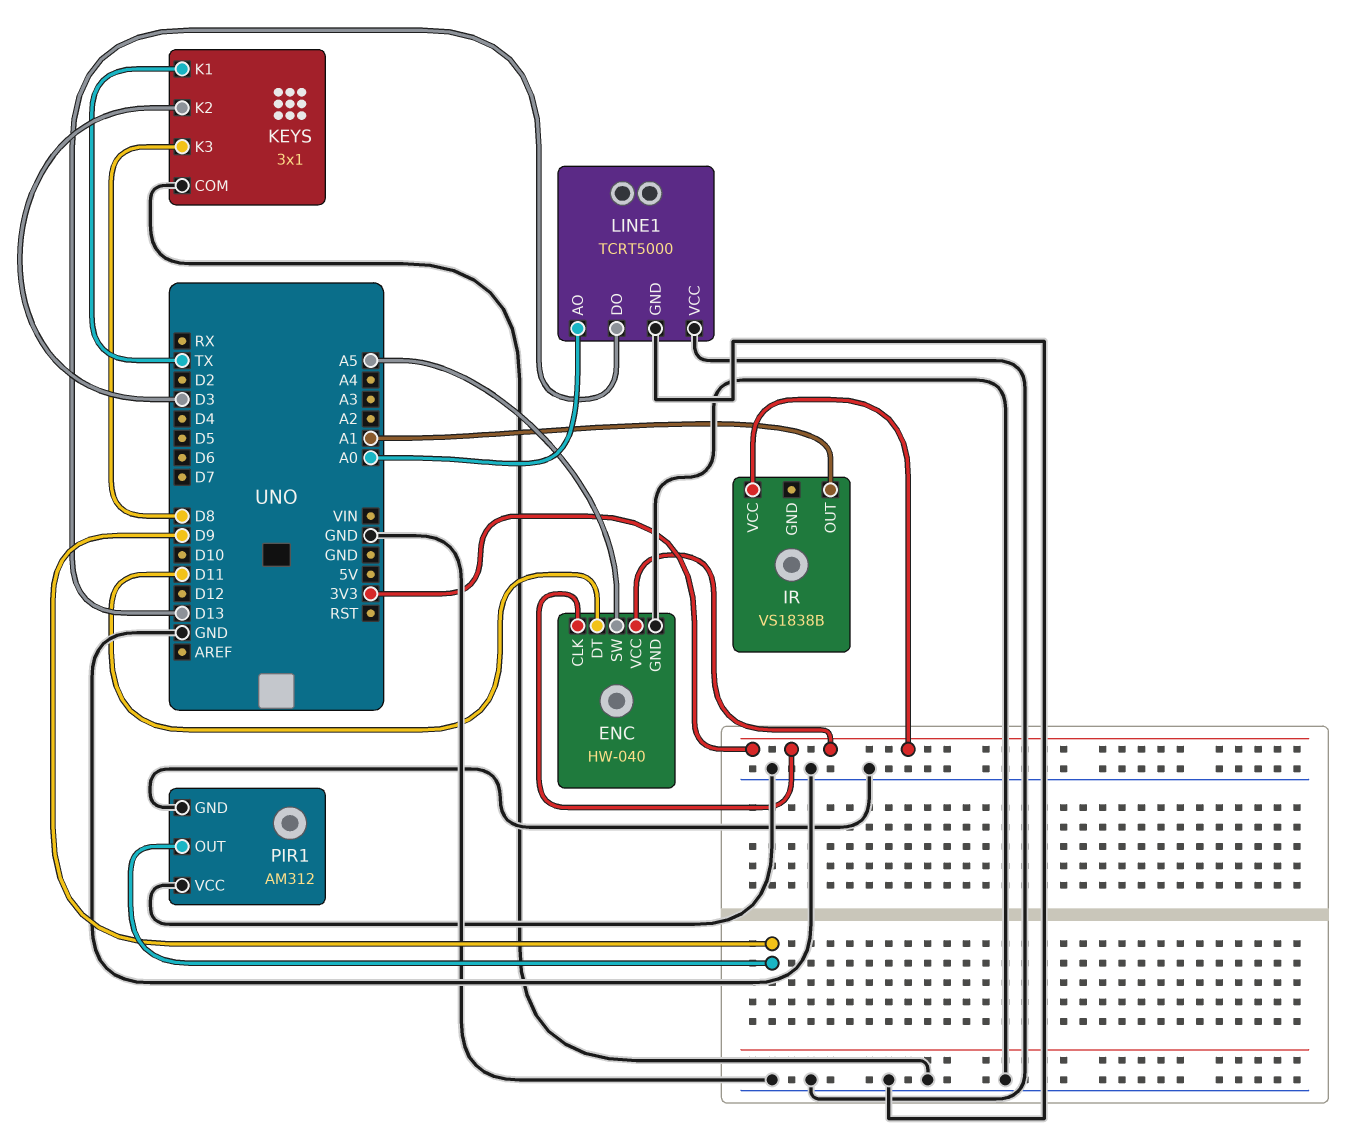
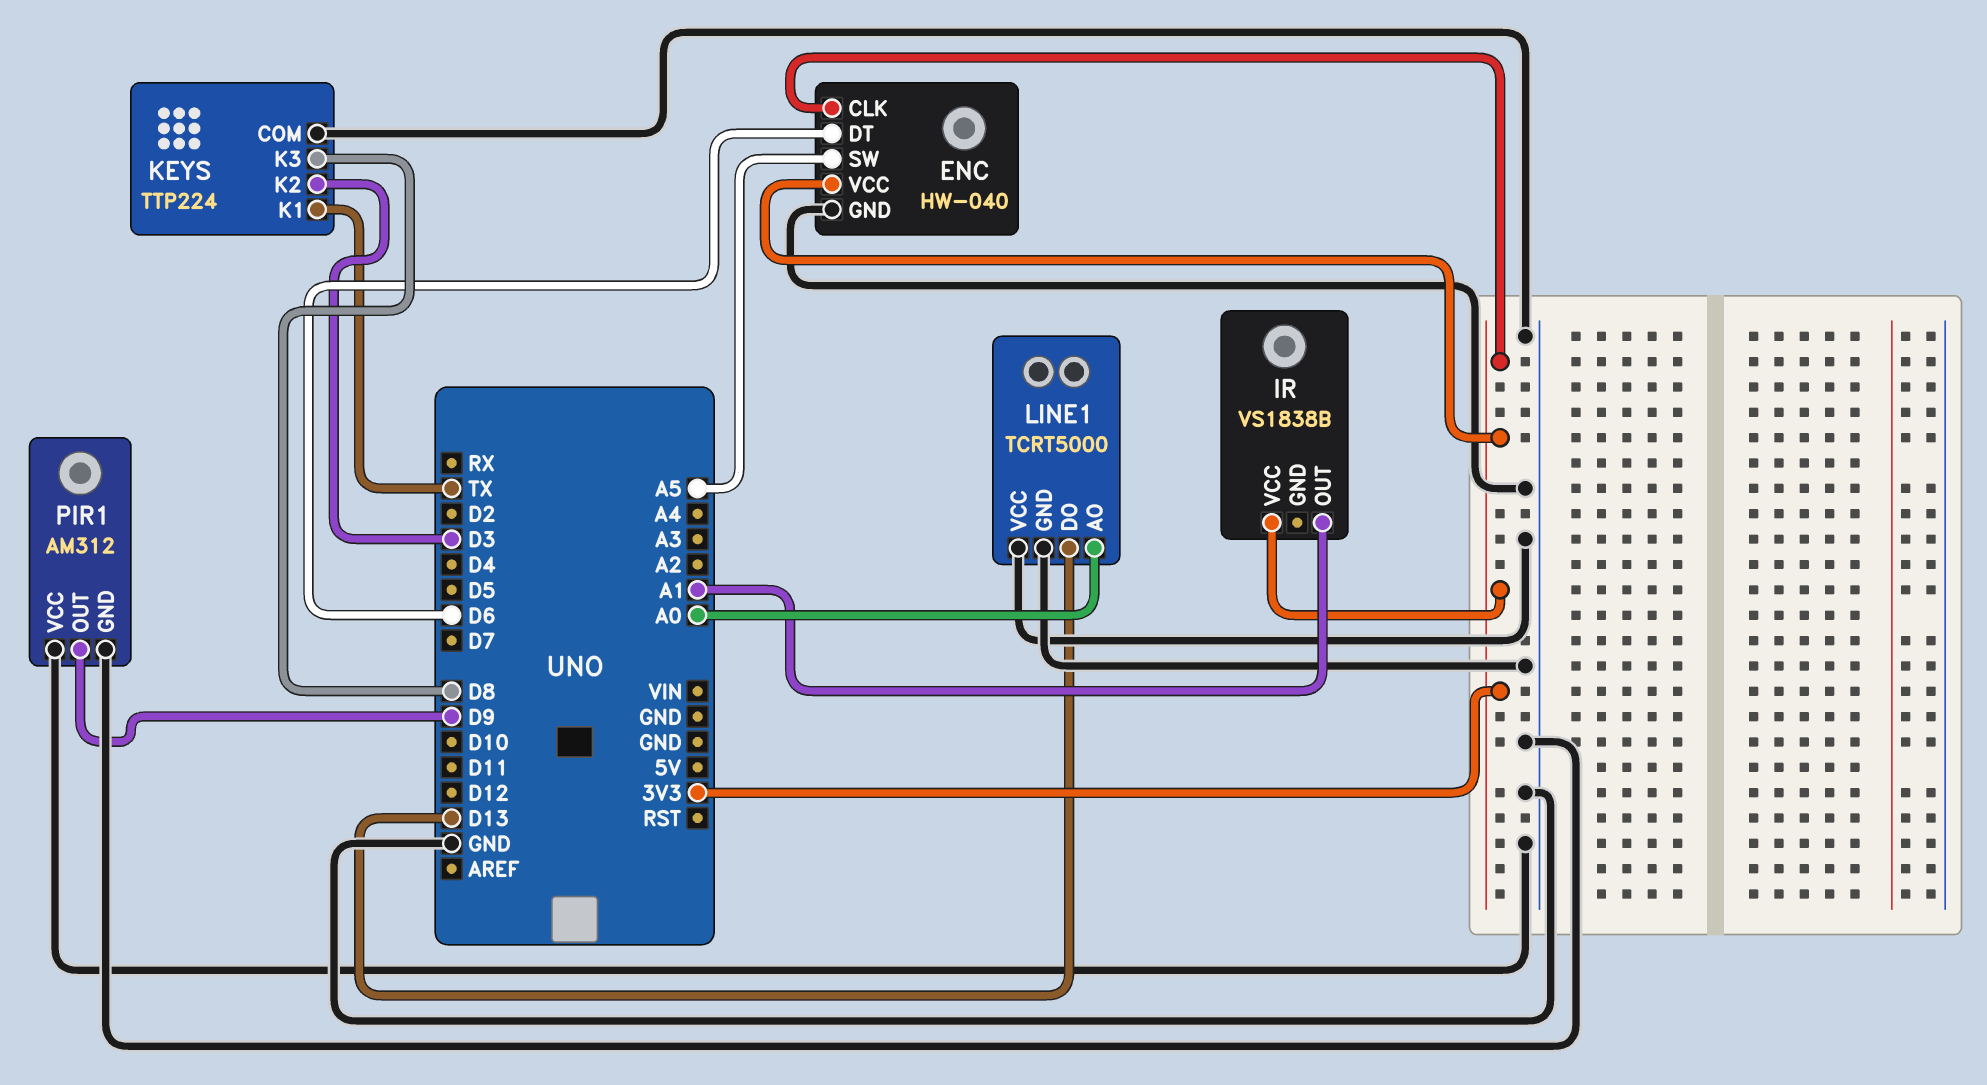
ENC pin DT: D11 -> D6
KEYS: 3x1 -> TTP224

